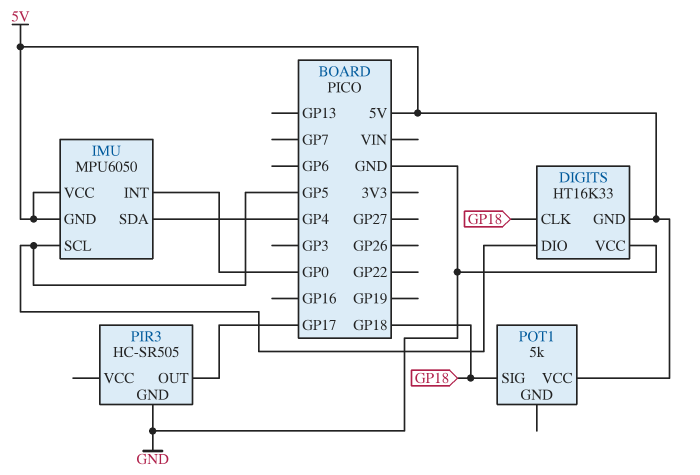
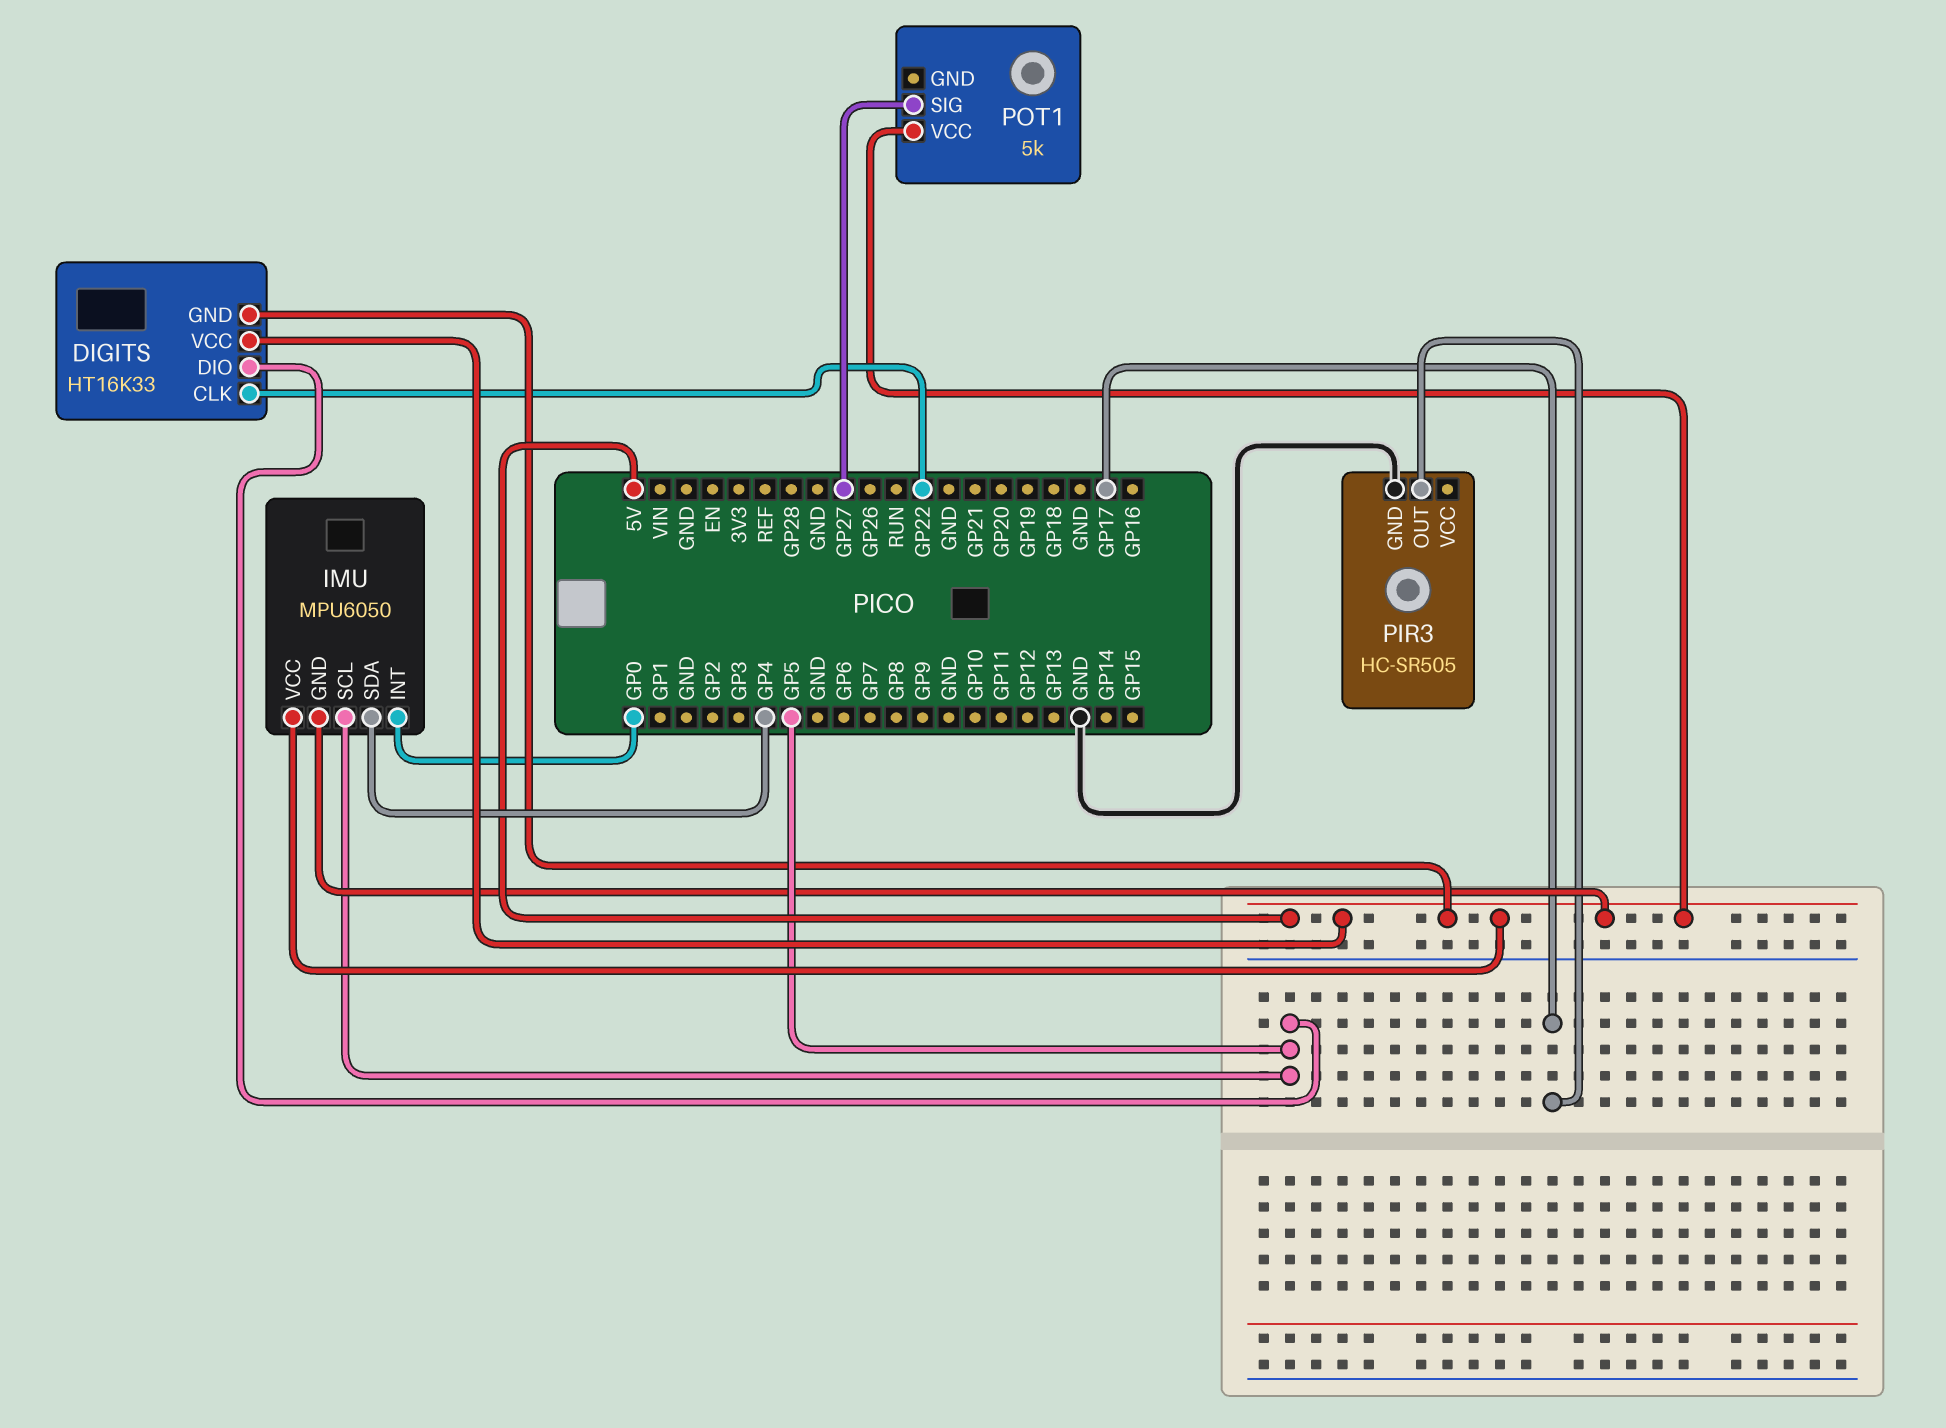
DIGITS pin CLK: GP18 -> GP22
DIGITS pin VCC: GND -> 5V
POT1 pin SIG: GP18 -> GP27

